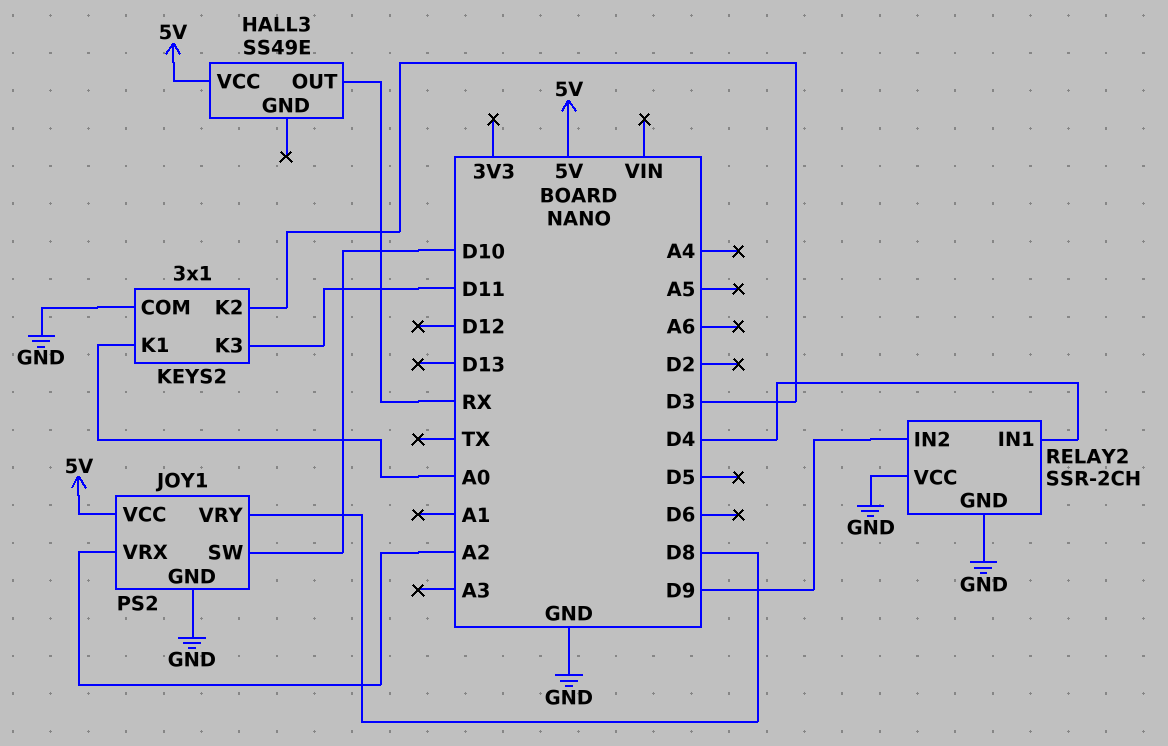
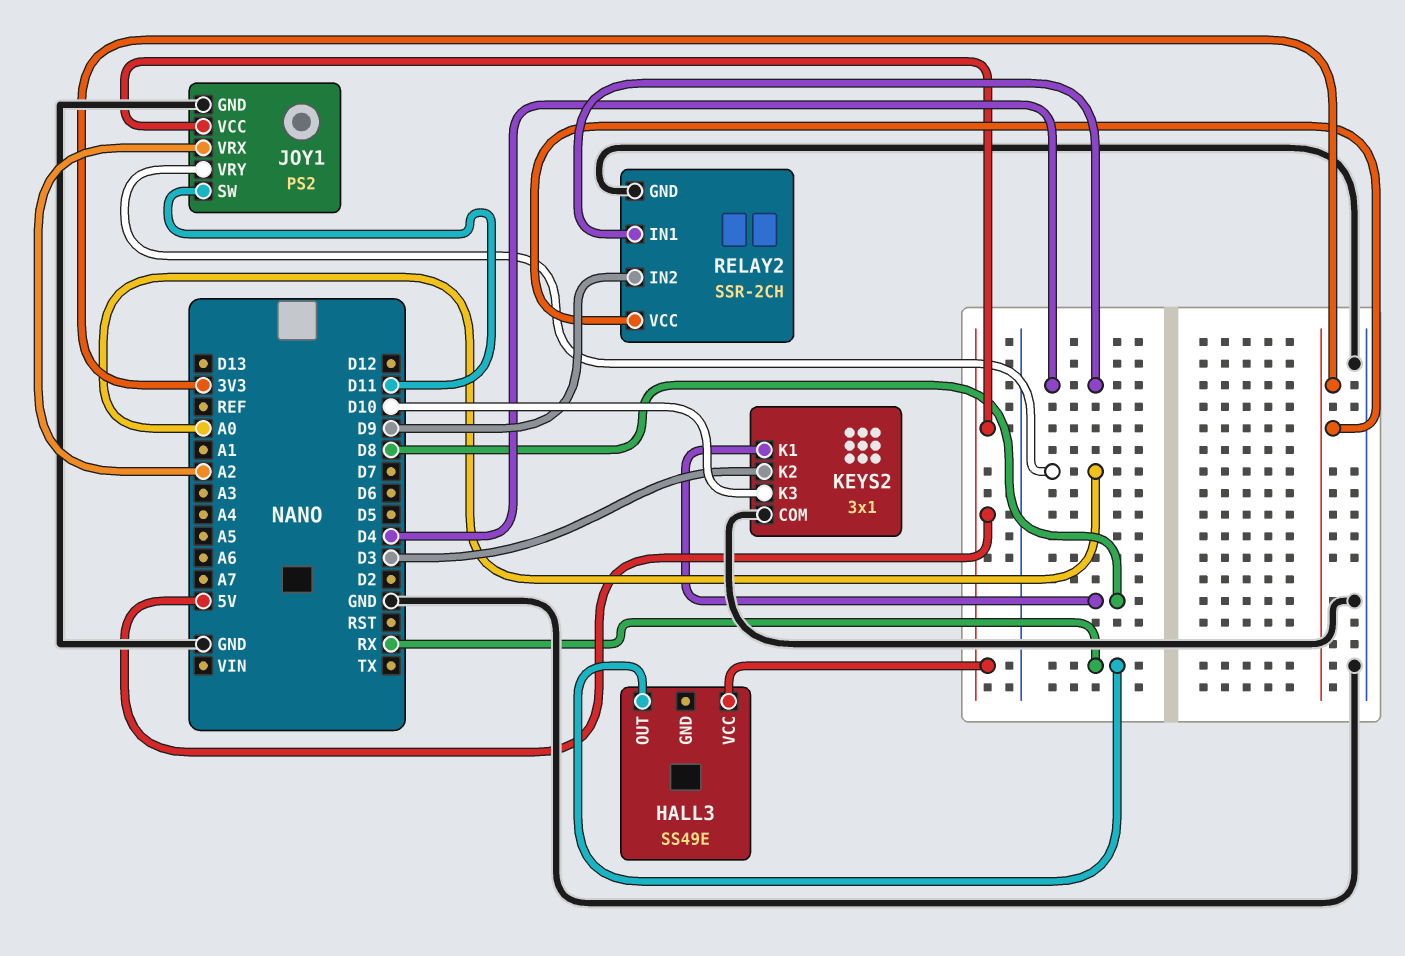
JOY1 pin SW: D10 -> D11
JOY1 pin VRY: D8 -> A0
KEYS2 pin K1: A0 -> D8
KEYS2 pin K3: D11 -> D10
RELAY2 pin VCC: GND -> 3V3

